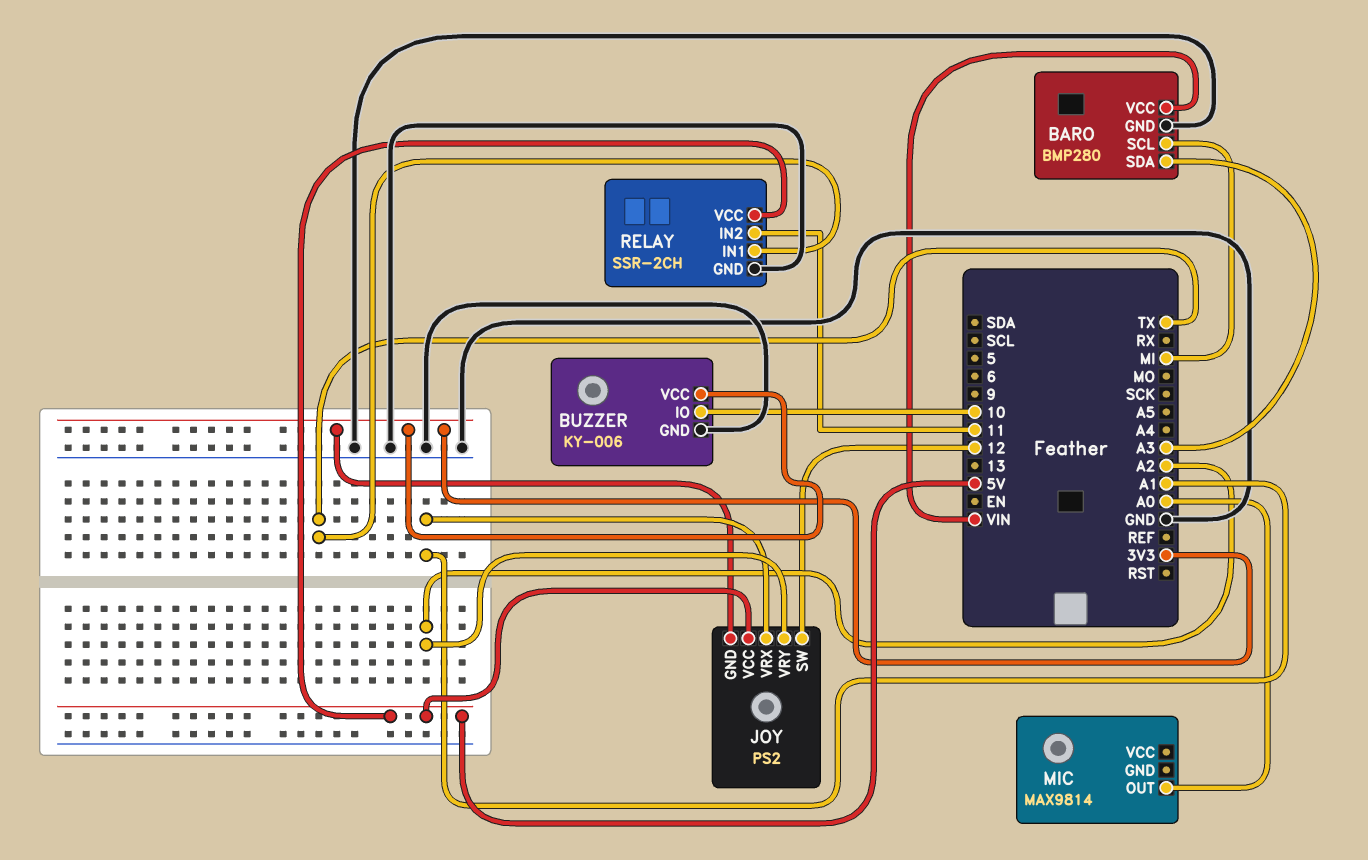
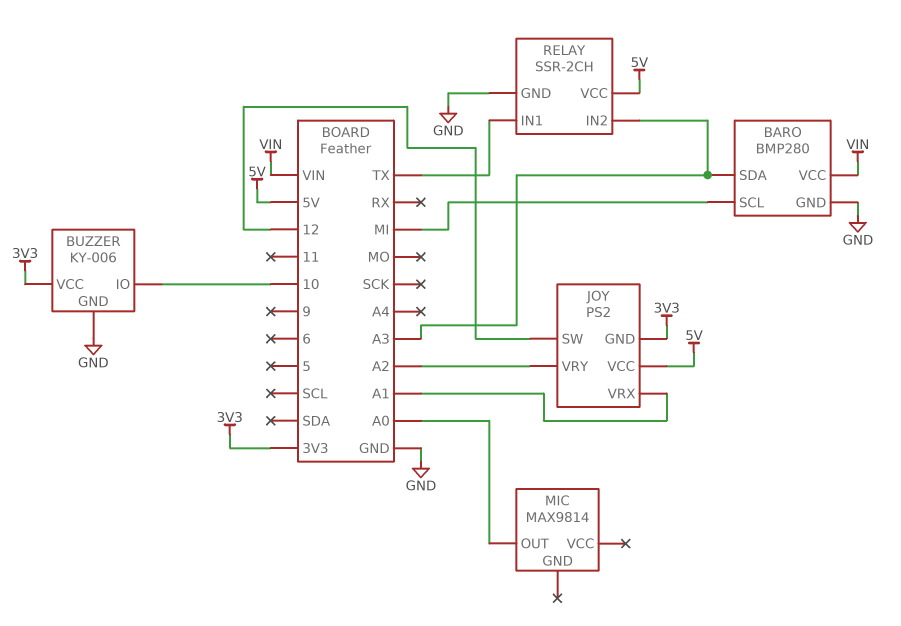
RELAY pin IN2: 11 -> A3

